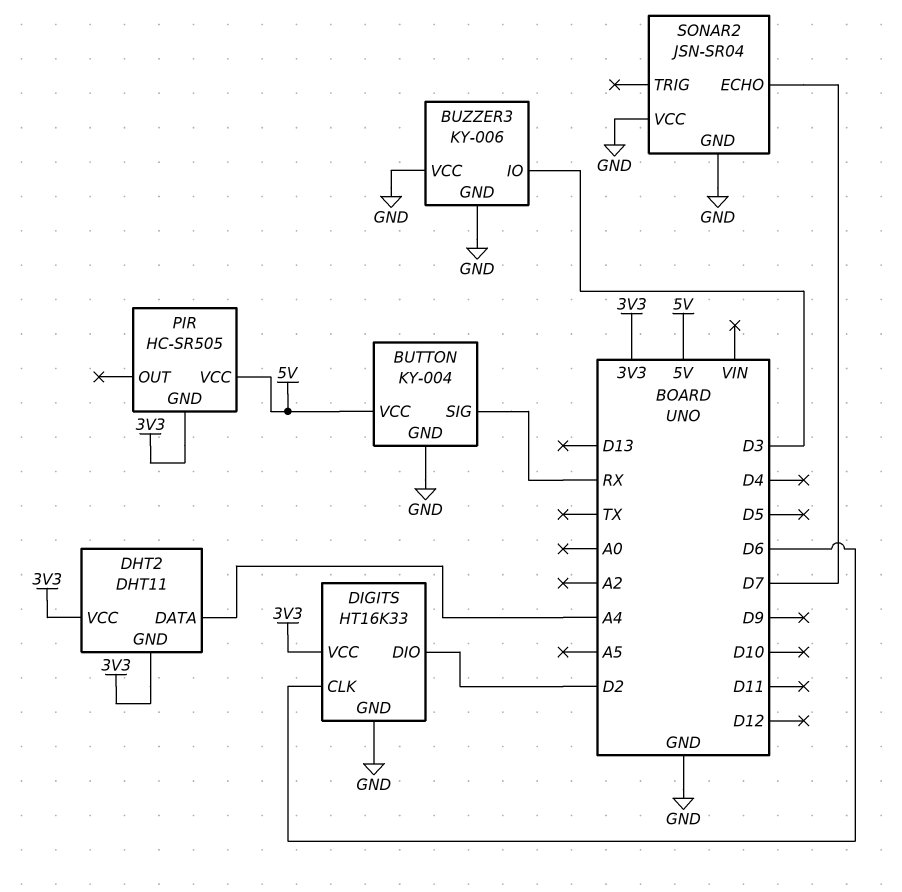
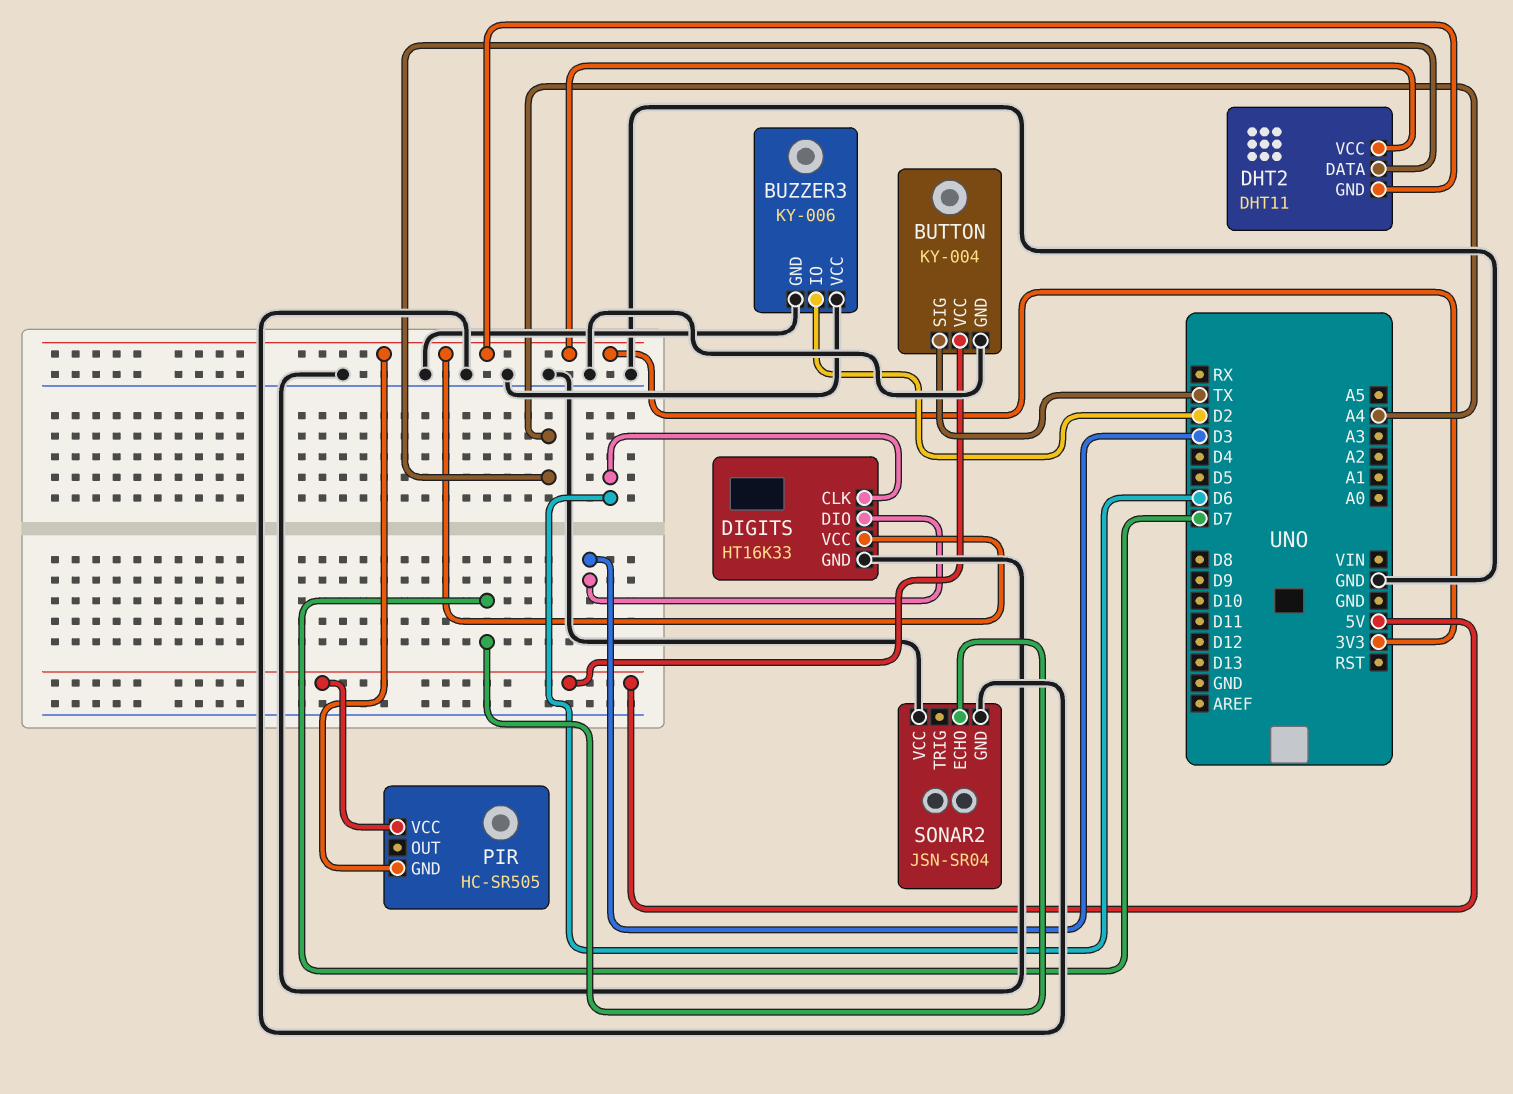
BUTTON pin SIG: RX -> TX
BUZZER3 pin IO: D3 -> D2
DIGITS pin DIO: D2 -> D3

